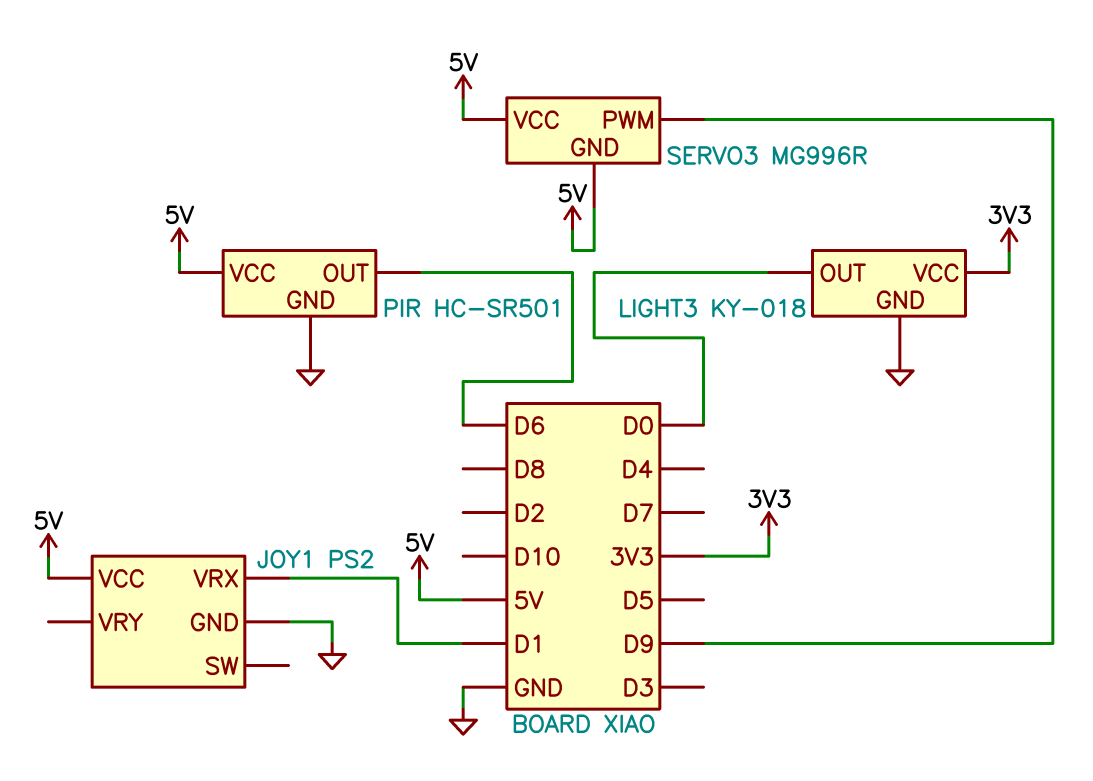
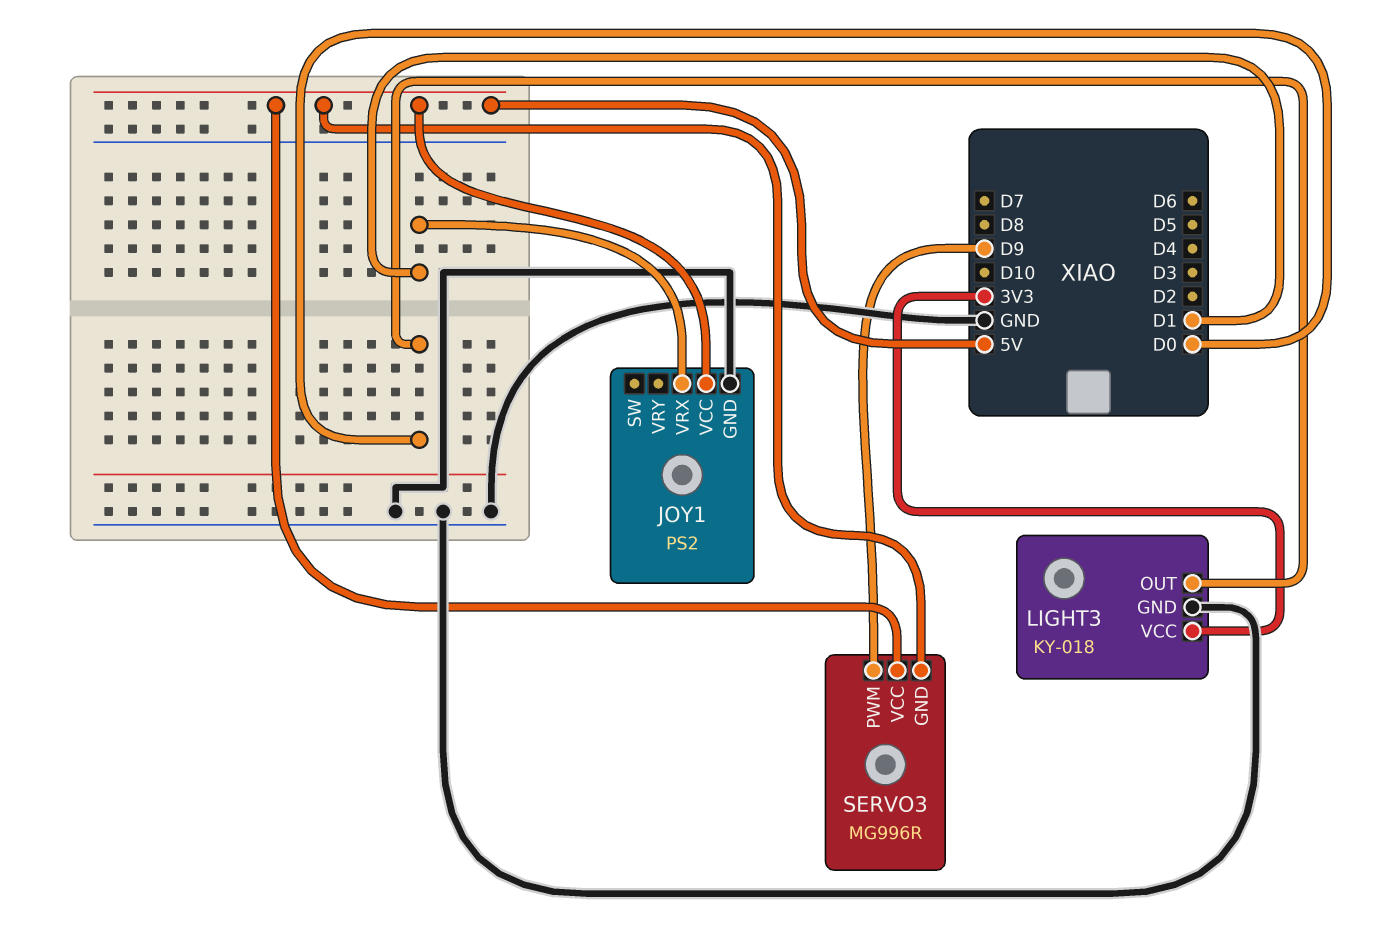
PIR: HC-SR501 -> none
PIR pin GND: GND -> none
PIR pin OUT: D6 -> none
PIR pin VCC: 5V -> none

